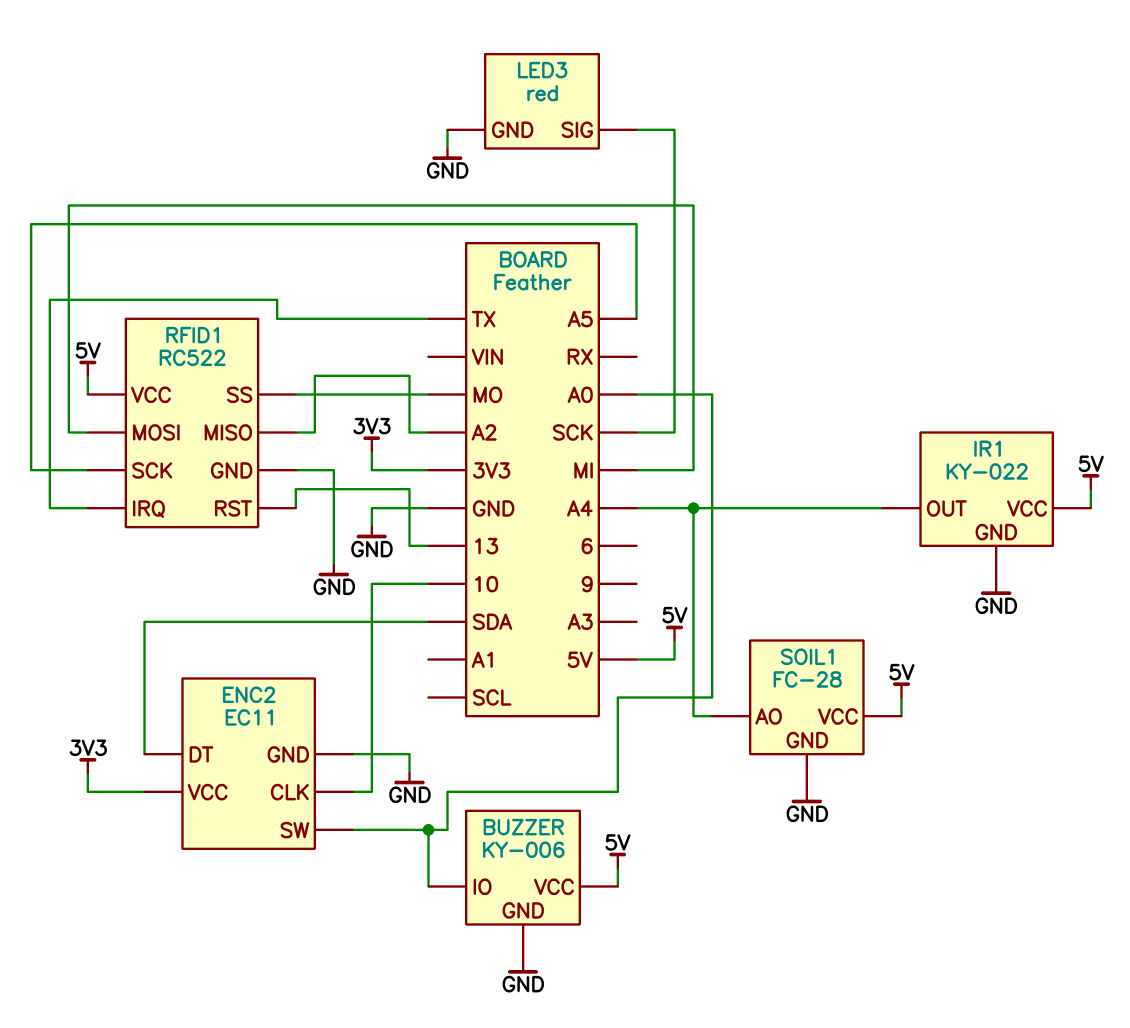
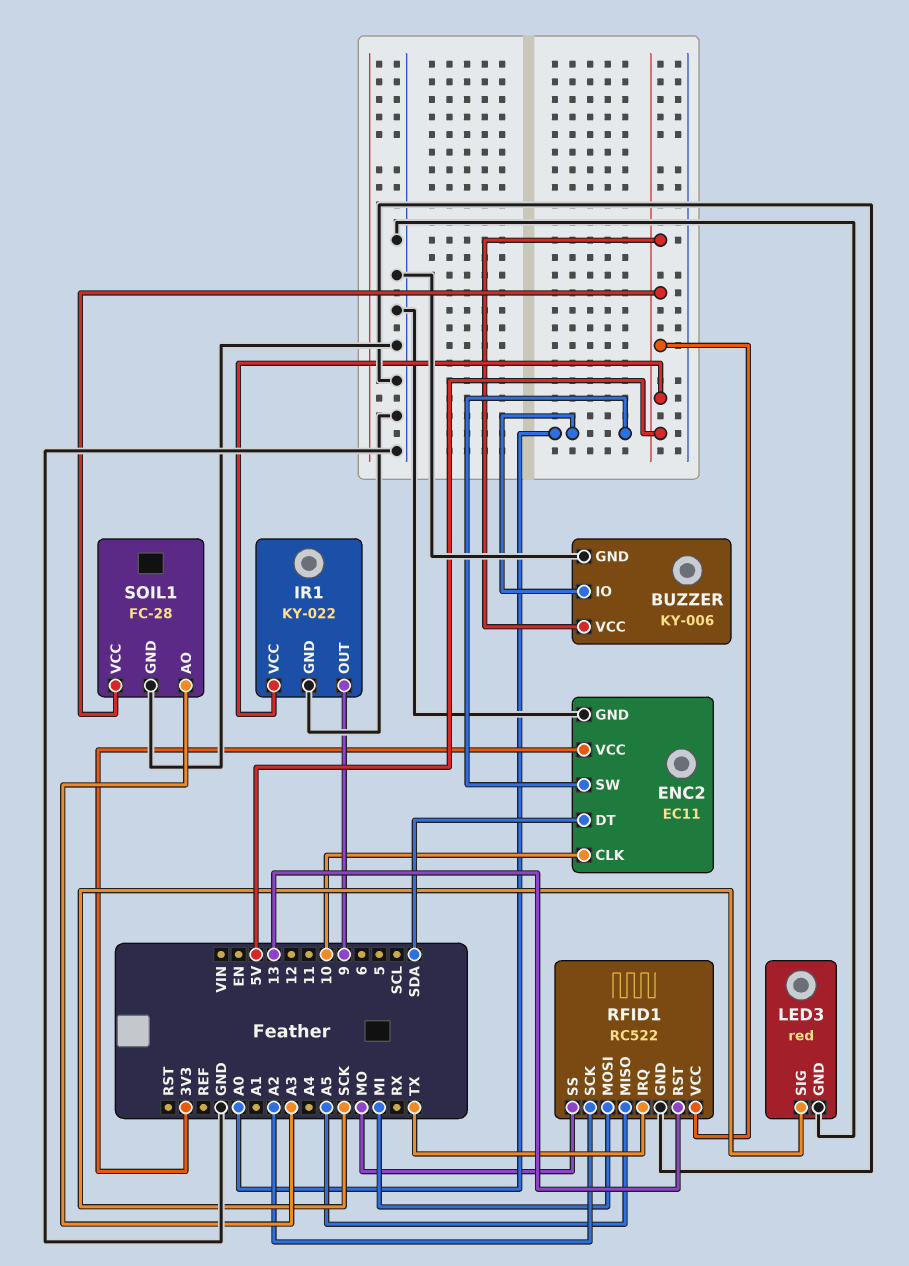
IR1 pin OUT: A4 -> 9
RFID1 pin MISO: A2 -> A5
RFID1 pin SCK: A5 -> A2
SOIL1 pin AO: A4 -> A3

